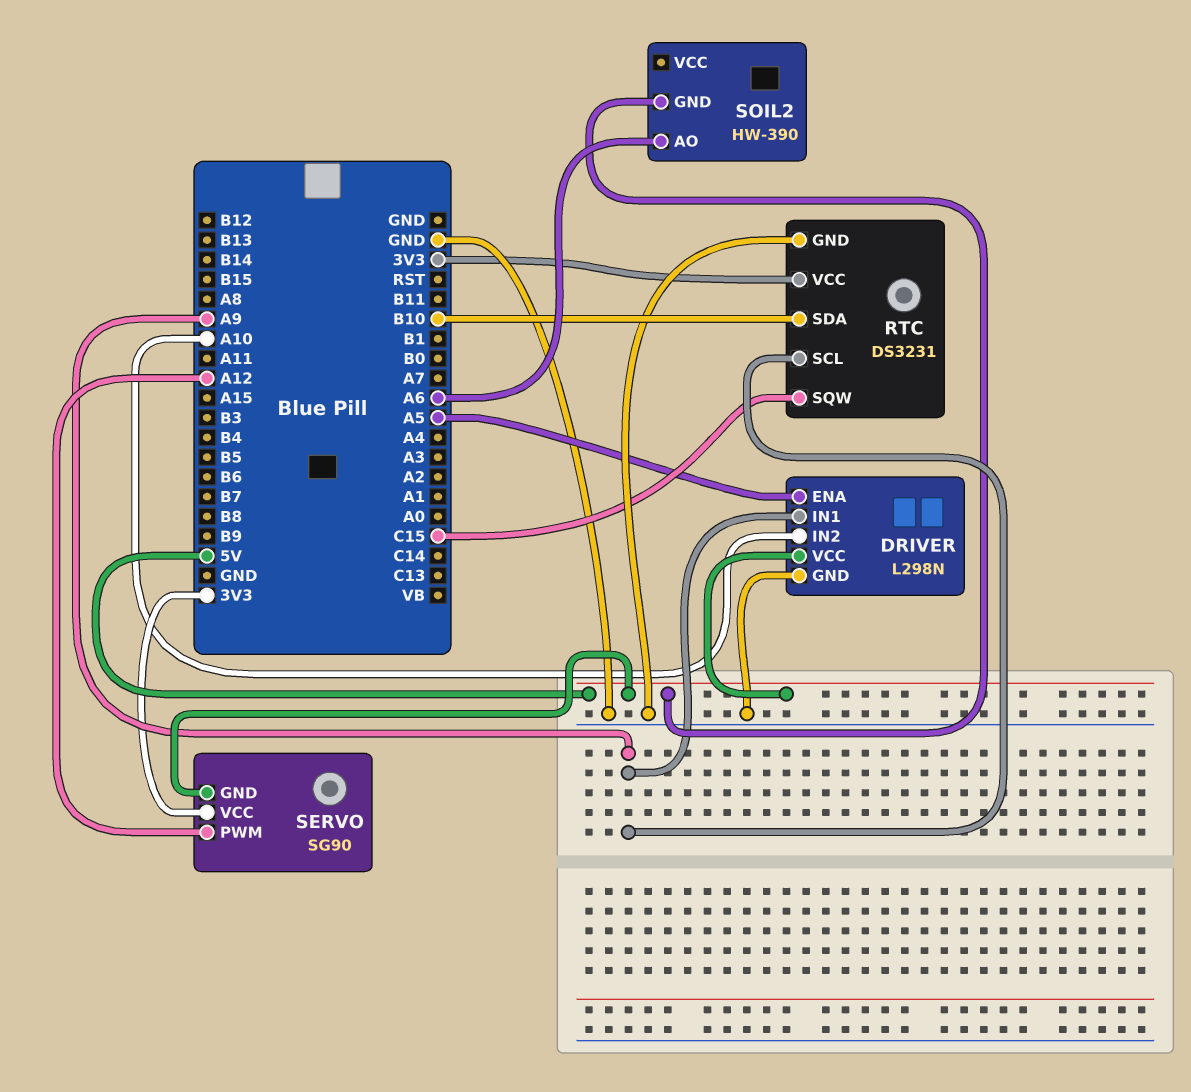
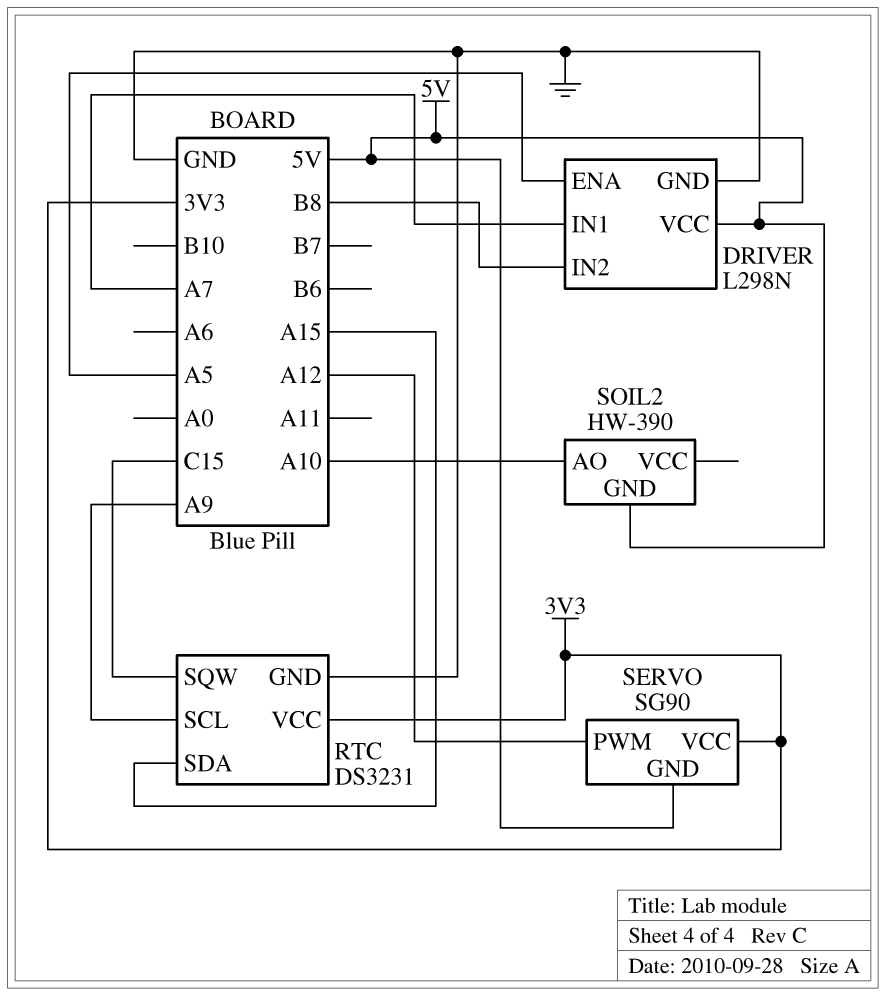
DRIVER pin IN1: A9 -> A7
DRIVER pin IN2: A10 -> B8
RTC pin SDA: B10 -> A15
SOIL2 pin AO: A6 -> A10

